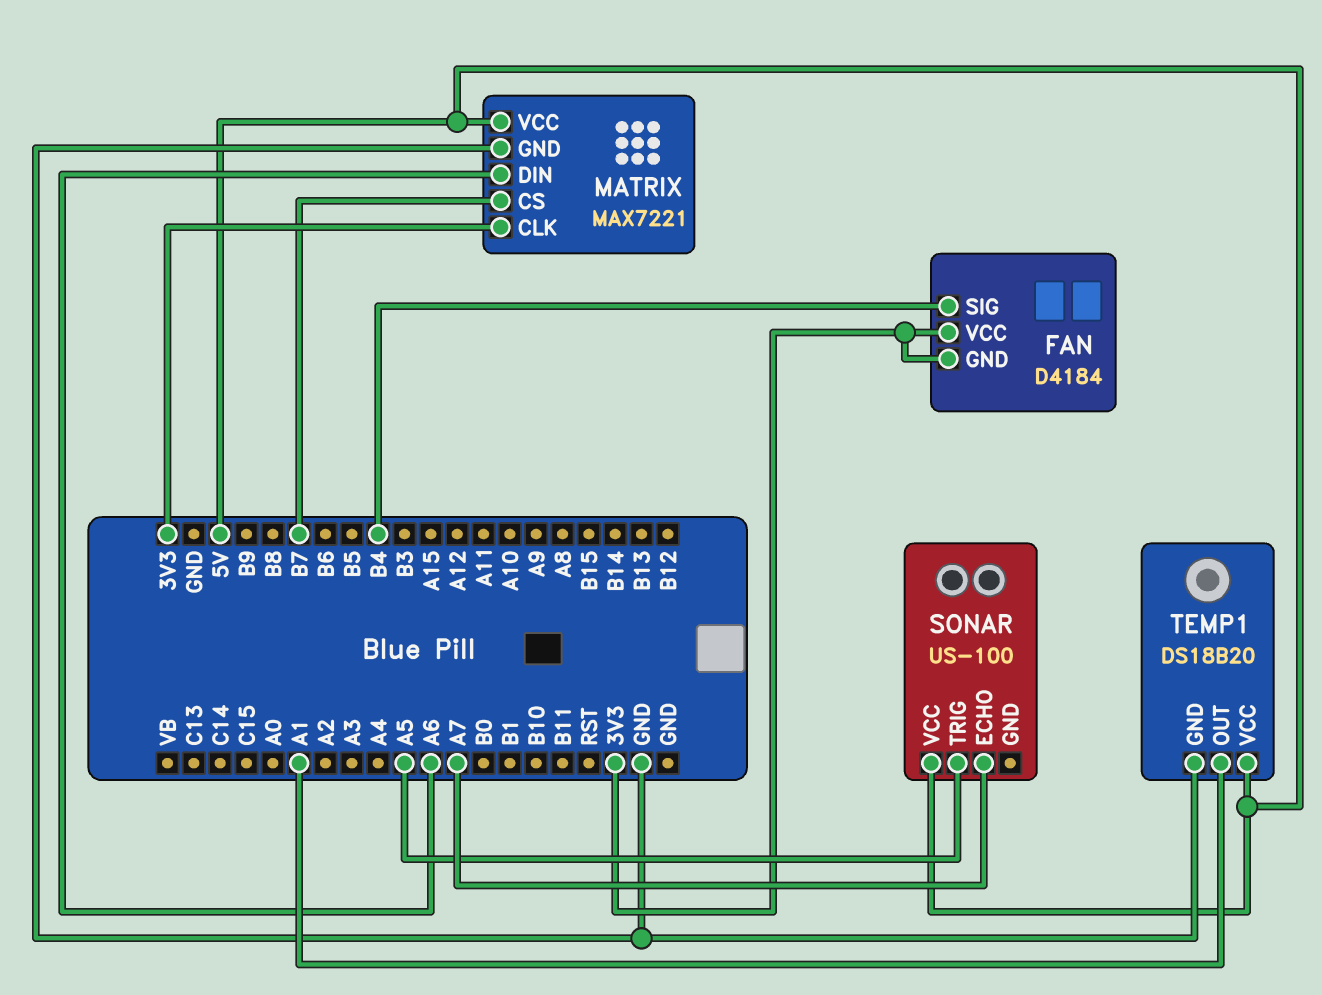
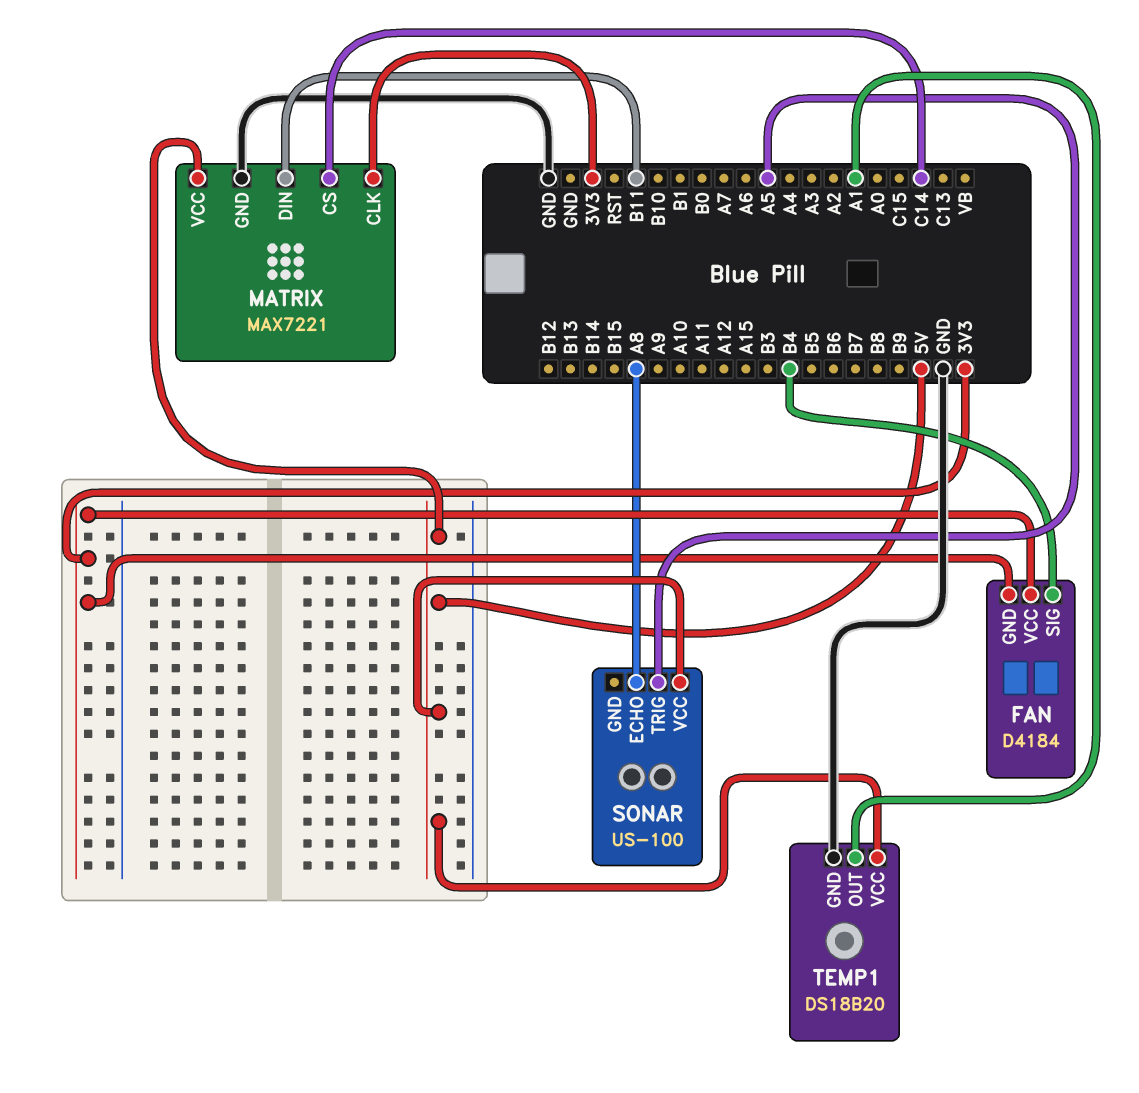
MATRIX pin CS: B7 -> C14
MATRIX pin DIN: A6 -> B11
SONAR pin ECHO: A7 -> A8

